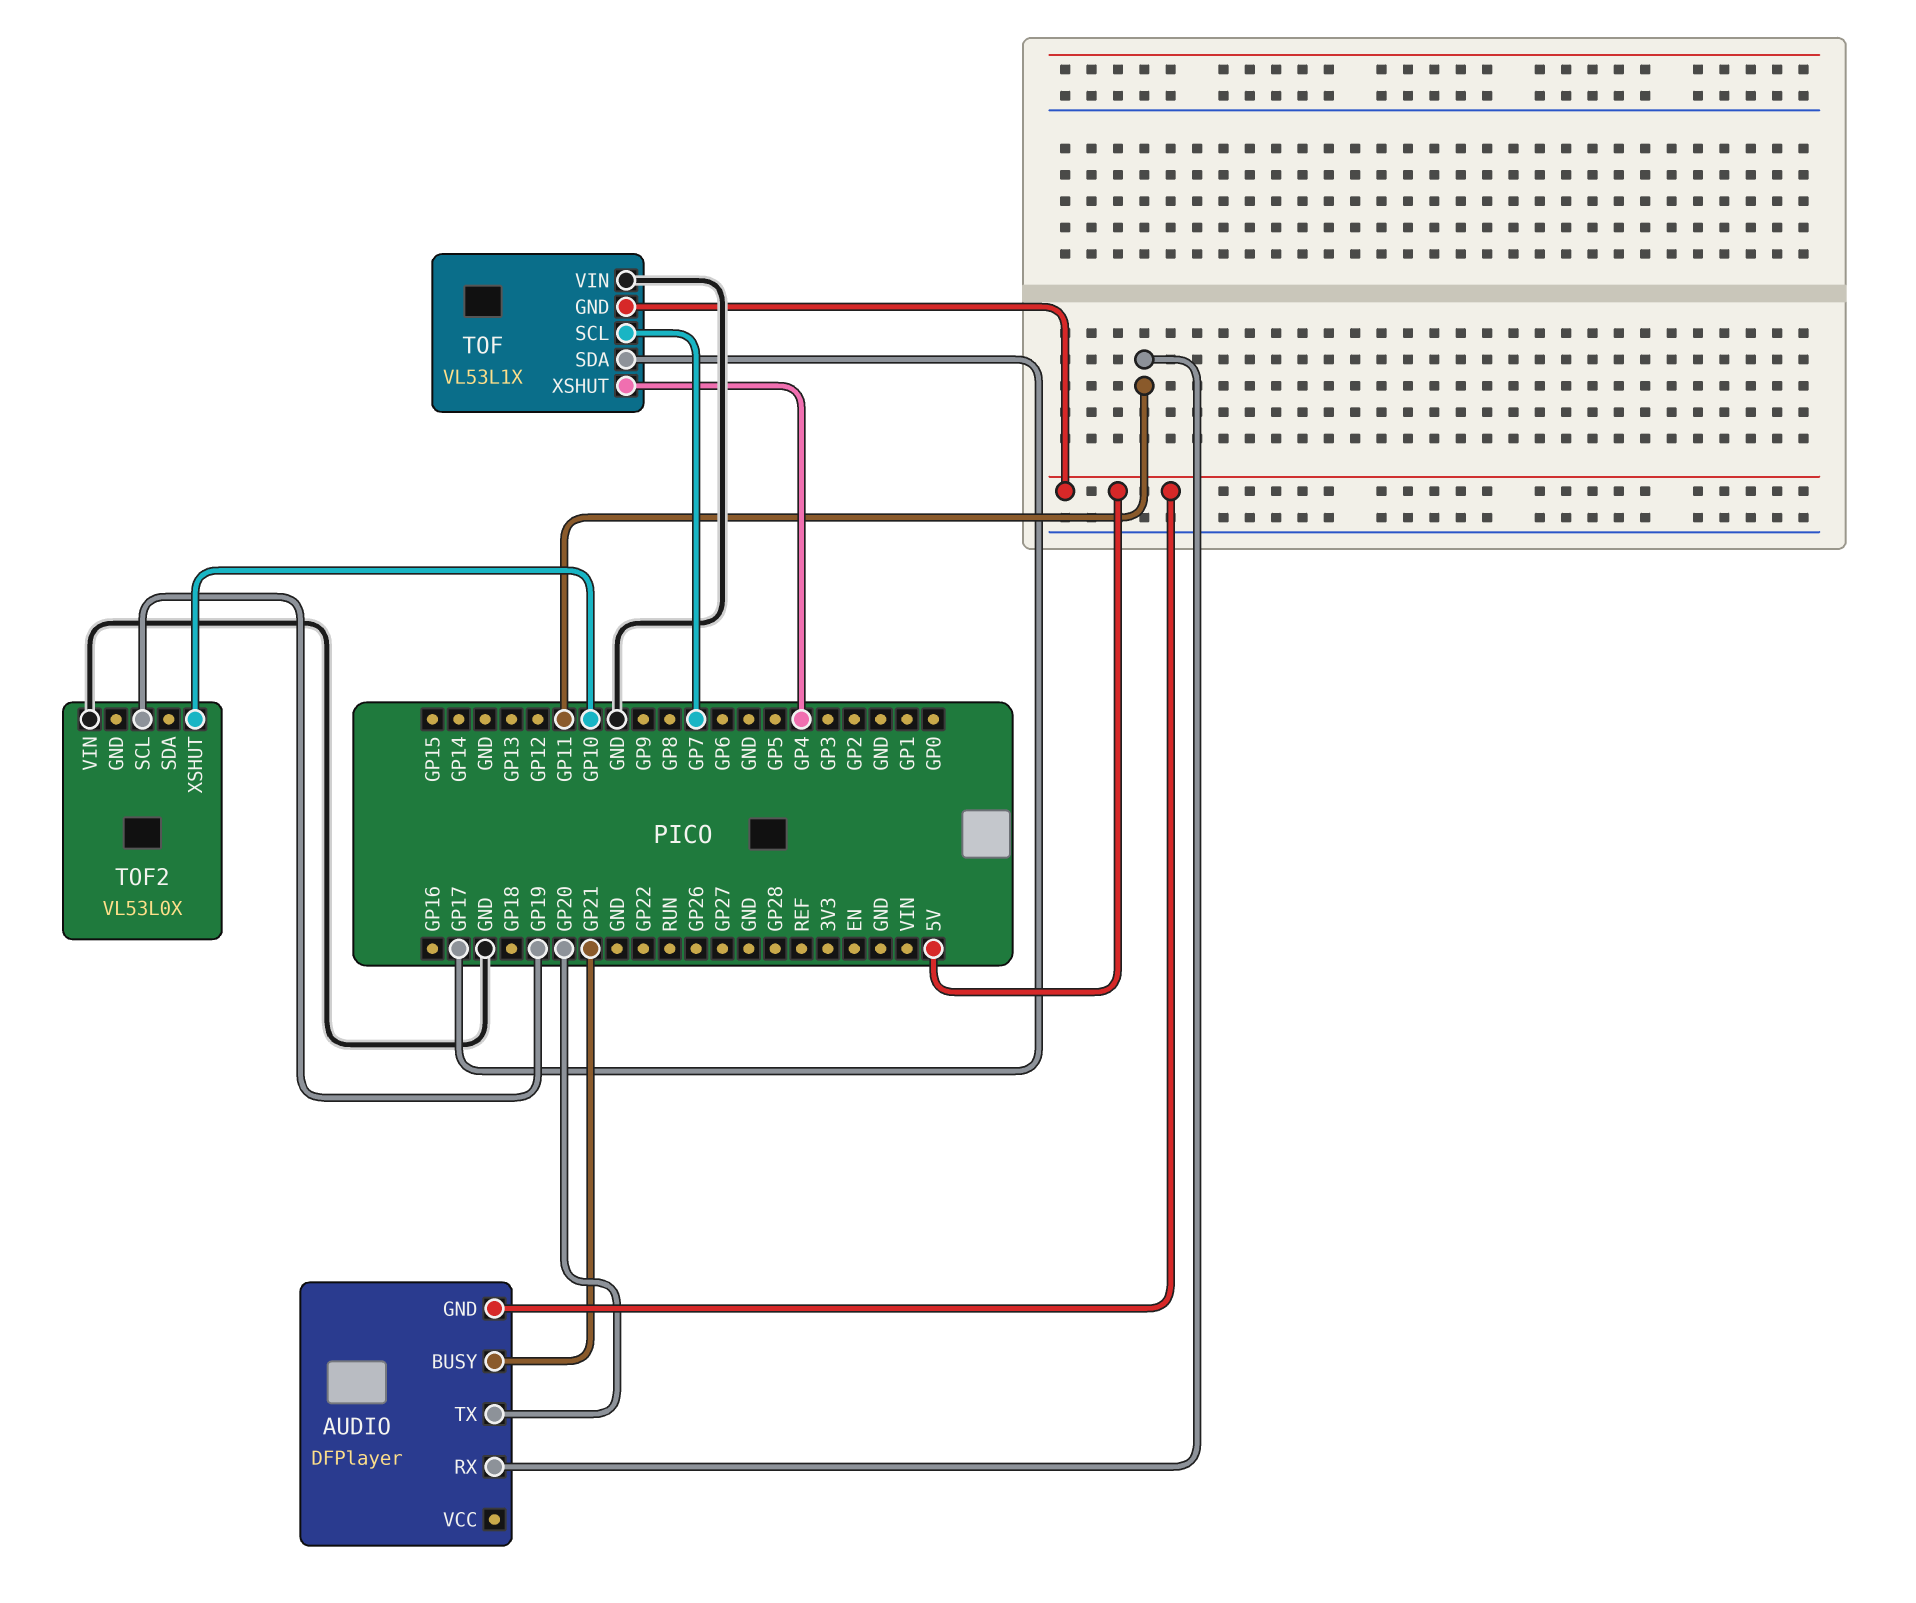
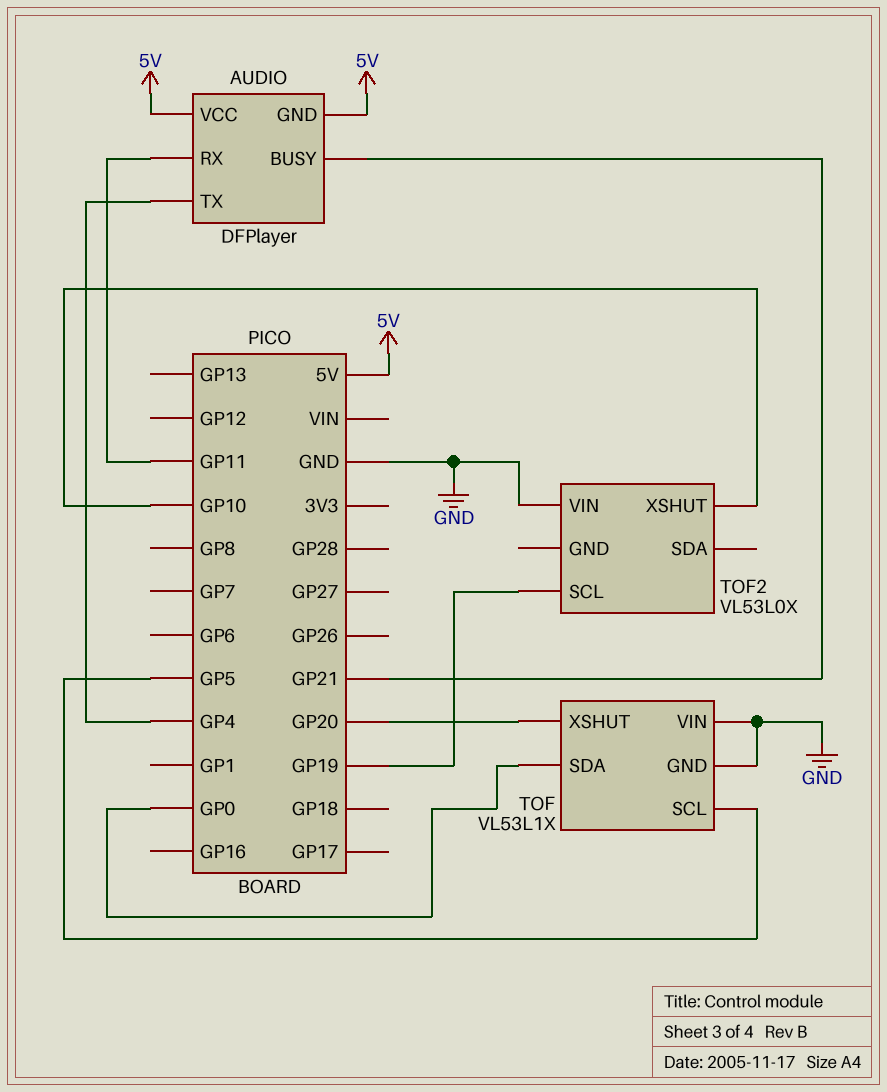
AUDIO pin TX: GP20 -> GP4
AUDIO pin VCC: none -> 5V
TOF pin GND: 5V -> GND
TOF pin SCL: GP7 -> GP5
TOF pin SDA: GP17 -> GP0
TOF pin XSHUT: GP4 -> GP20

